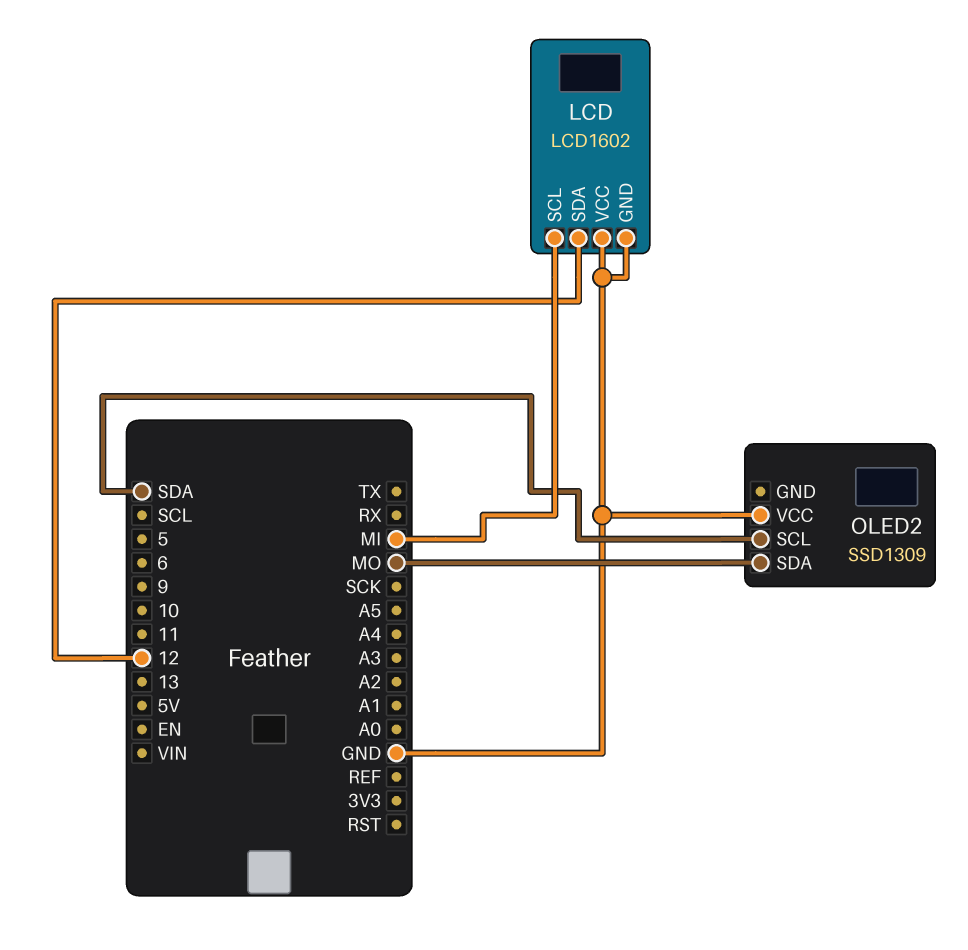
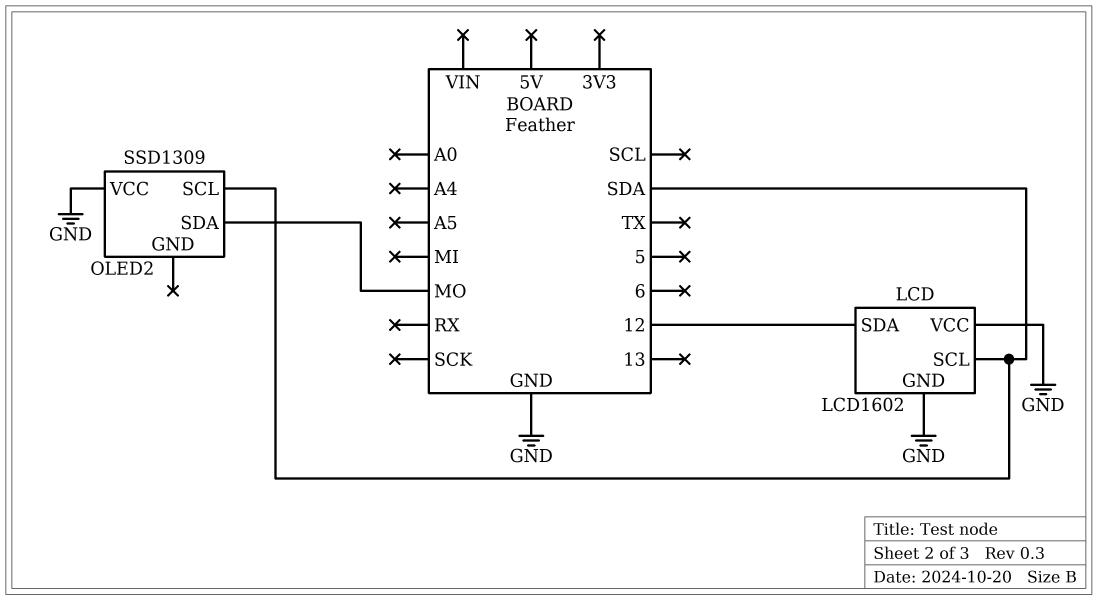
LCD pin SCL: MI -> SDA

